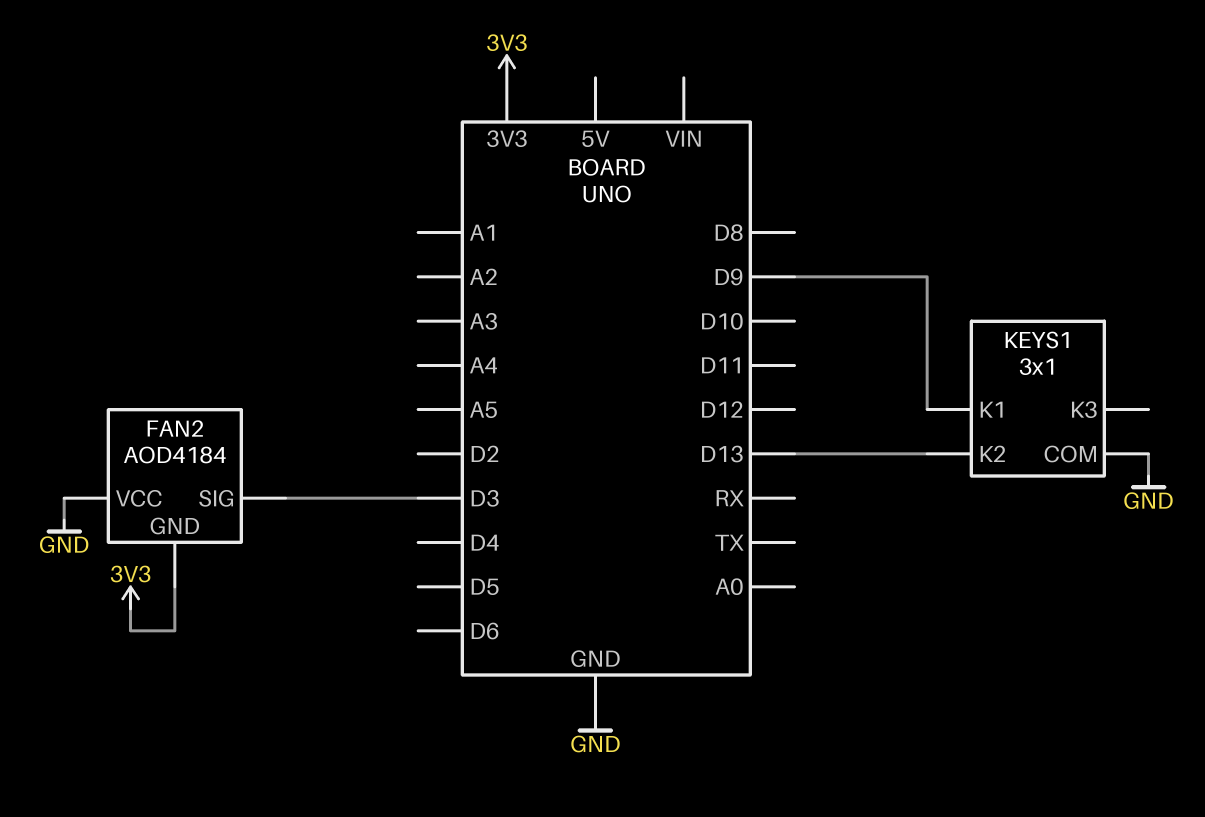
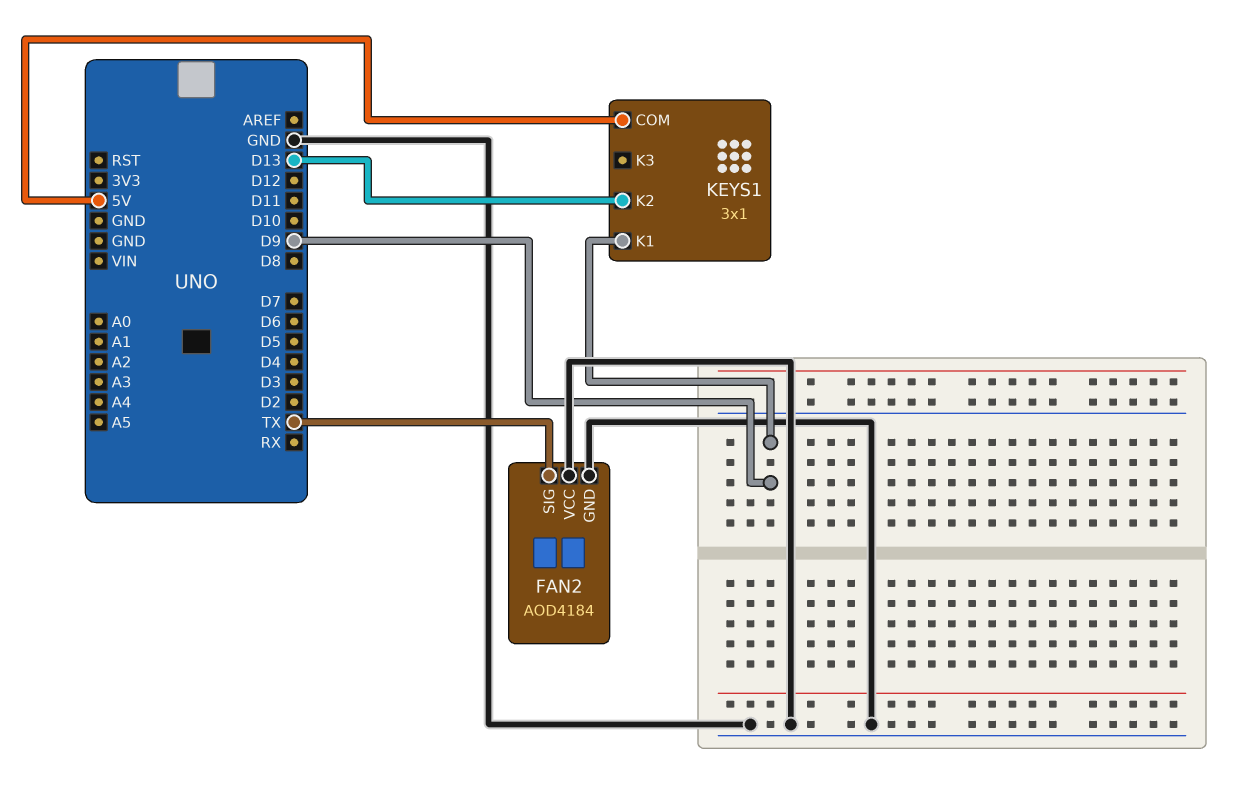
FAN2 pin GND: 3V3 -> GND
FAN2 pin SIG: D3 -> TX
KEYS1 pin COM: GND -> 5V

